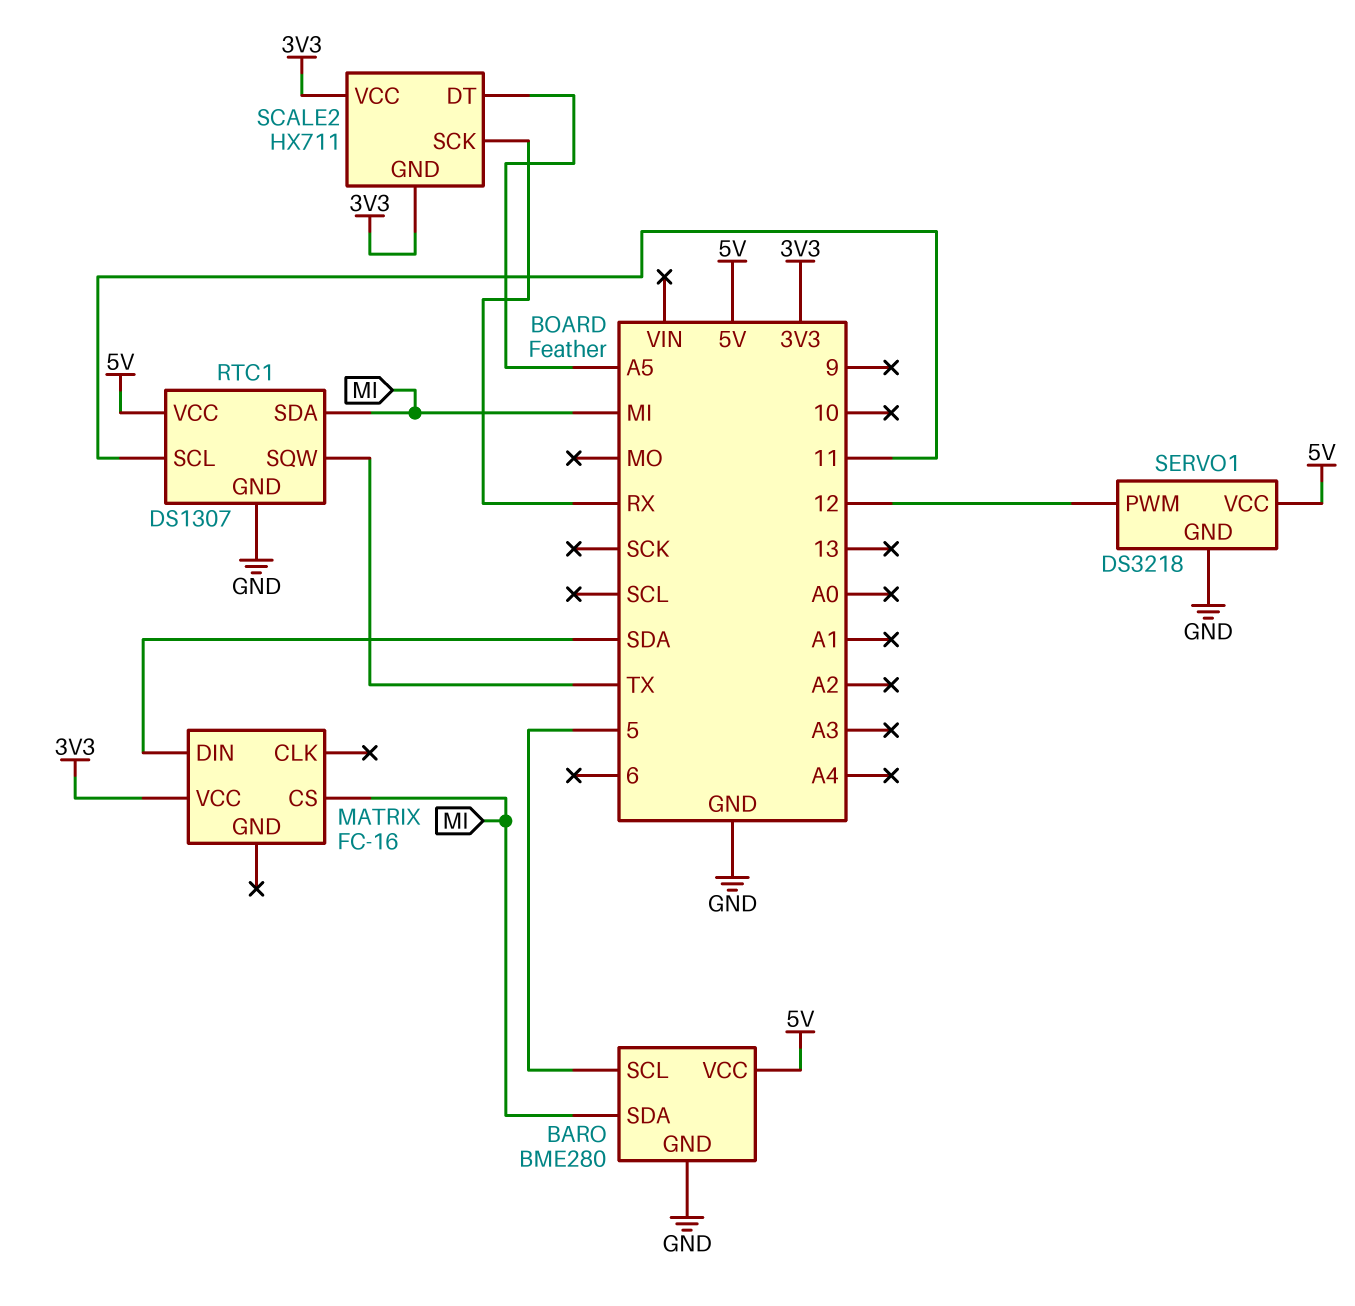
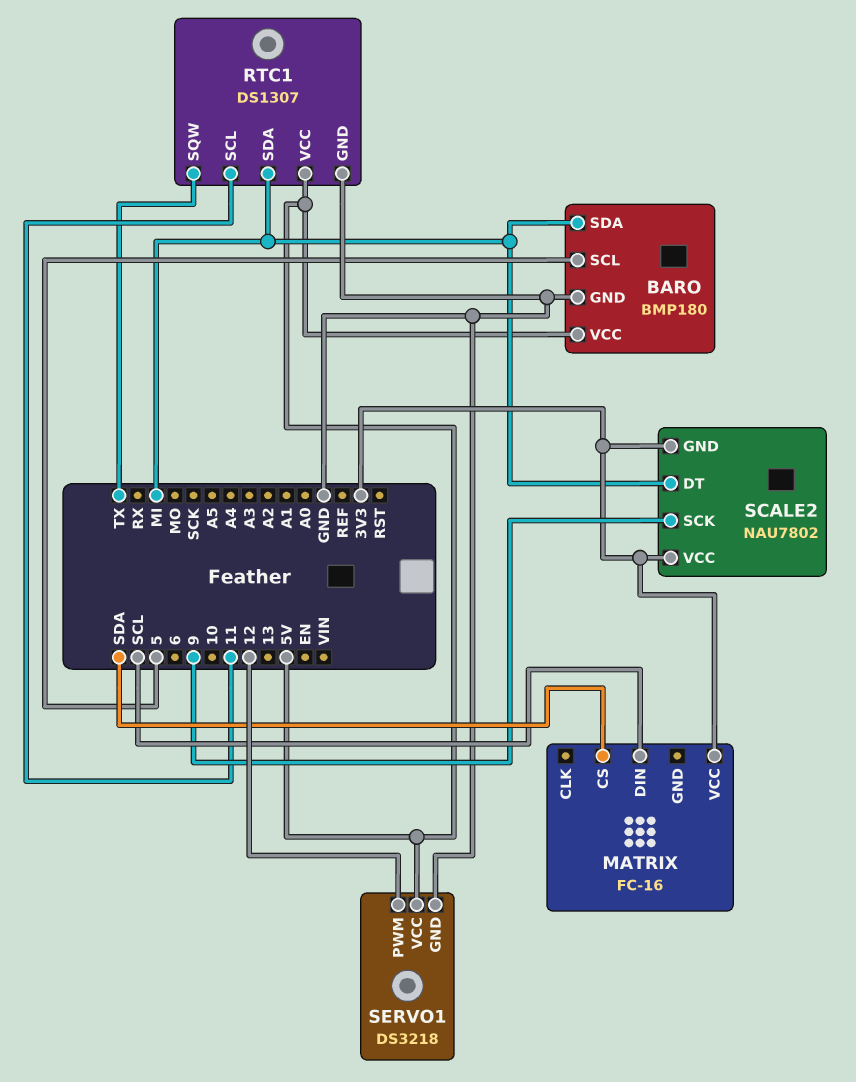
BARO: BME280 -> BMP180
MATRIX pin CS: MI -> SDA
MATRIX pin DIN: SDA -> SCL
SCALE2: HX711 -> NAU7802
SCALE2 pin DT: A5 -> MI
SCALE2 pin SCK: RX -> 9

